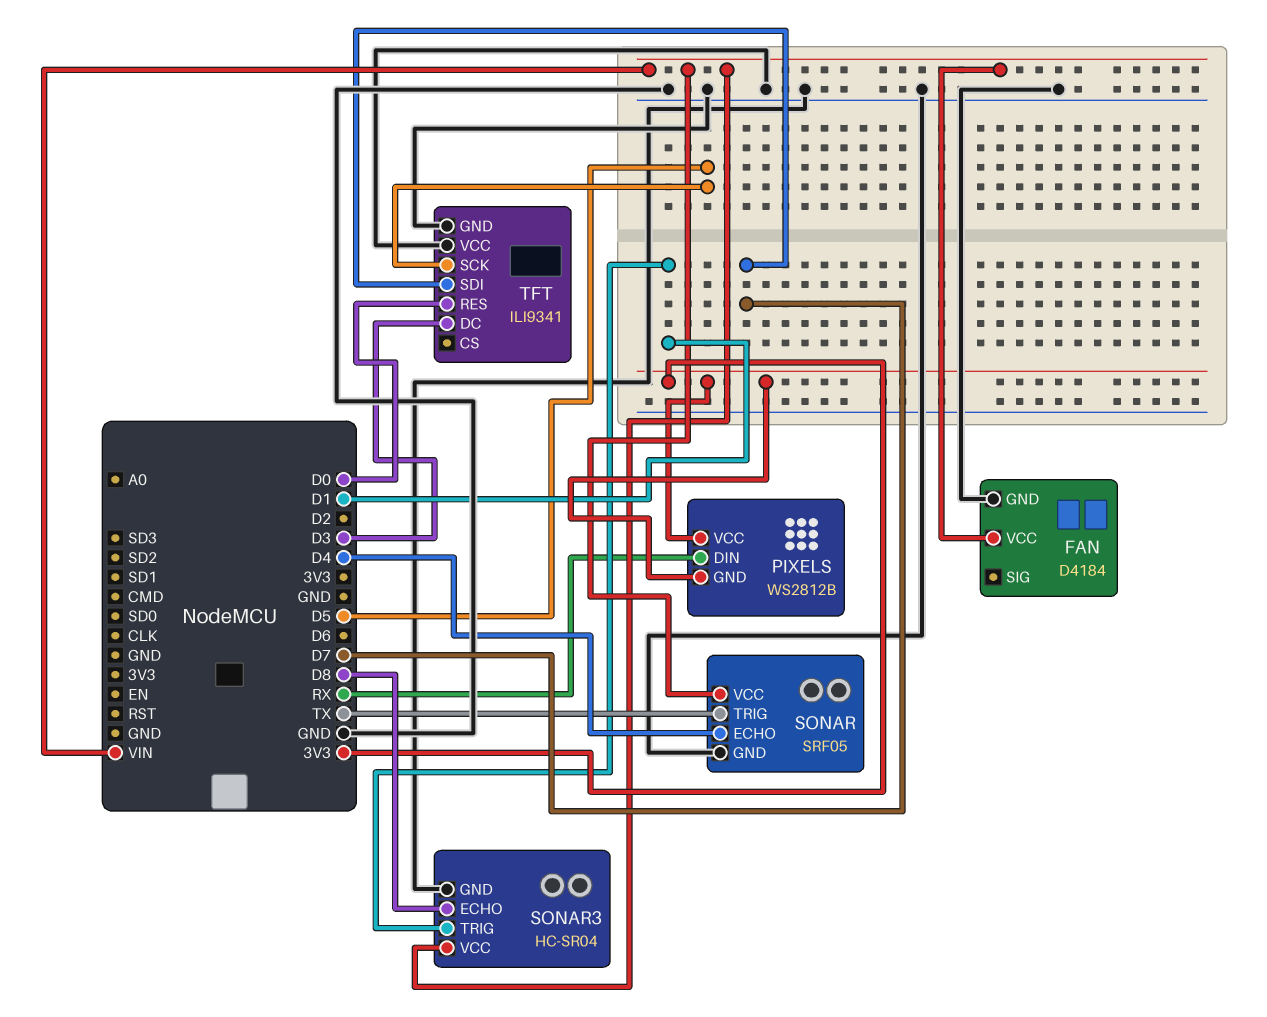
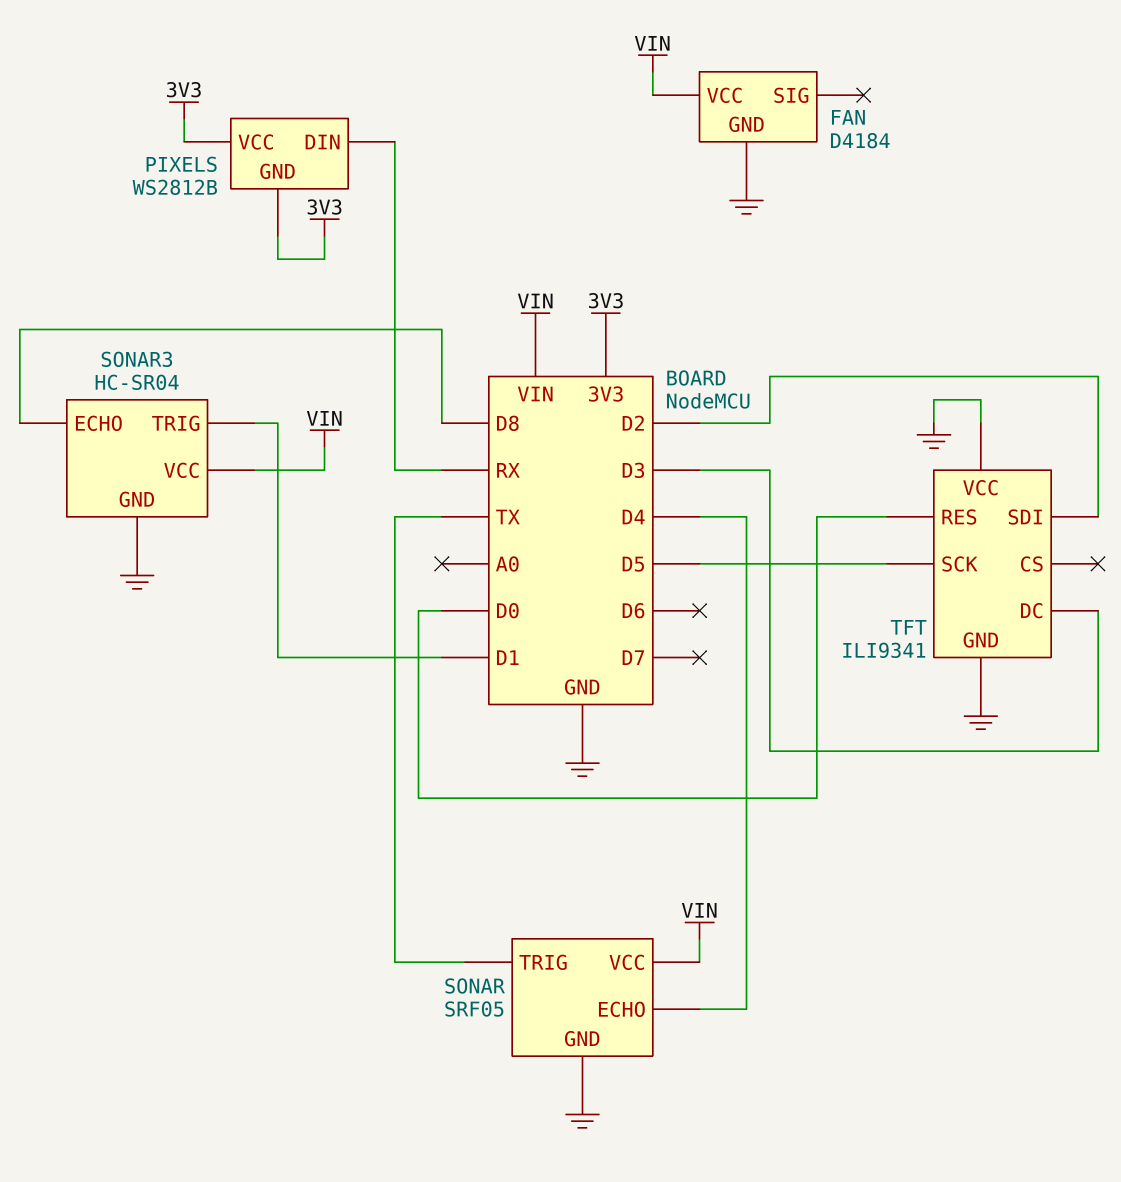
TFT pin SDI: D7 -> D2

